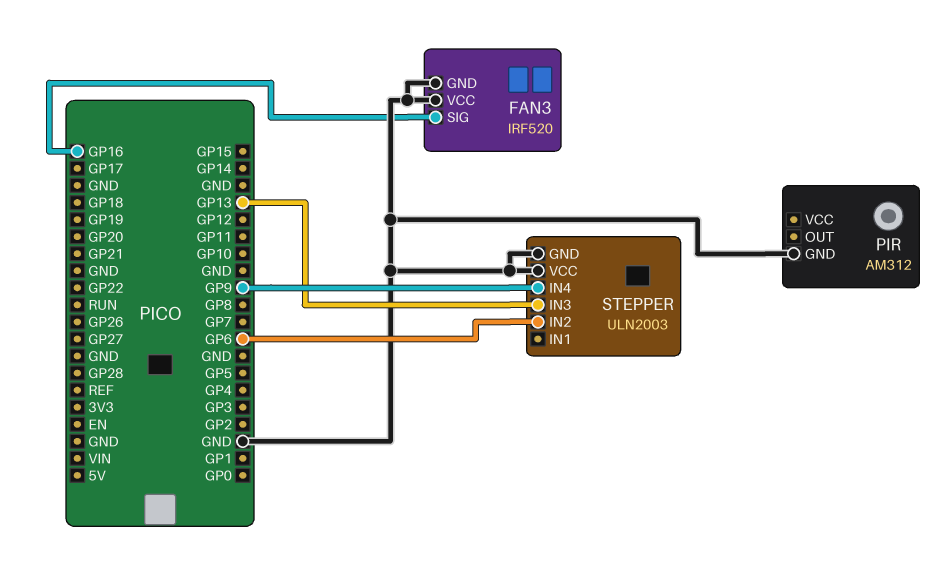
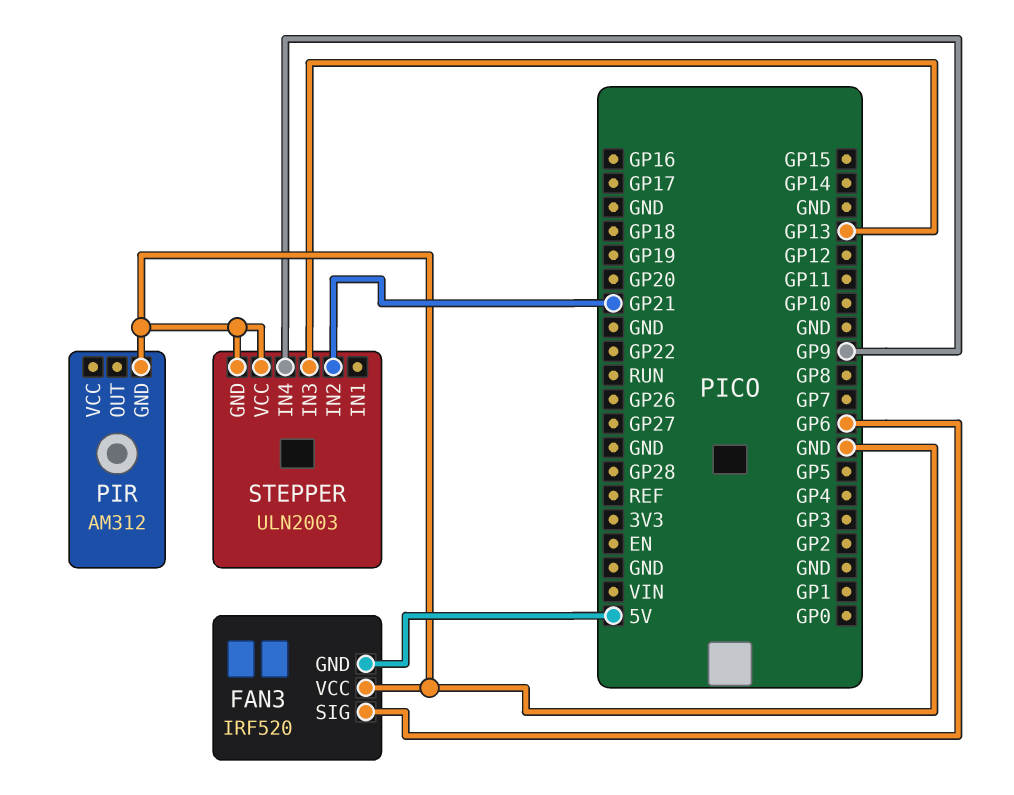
FAN3 pin GND: GND -> 5V
FAN3 pin SIG: GP16 -> GP6
STEPPER pin IN2: GP6 -> GP21

